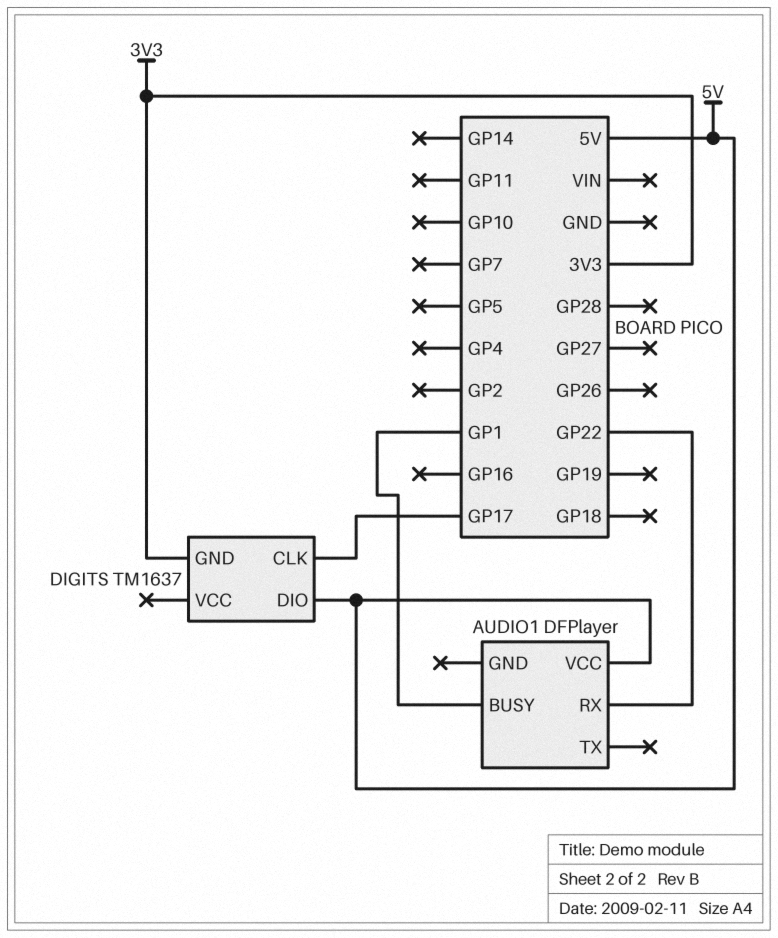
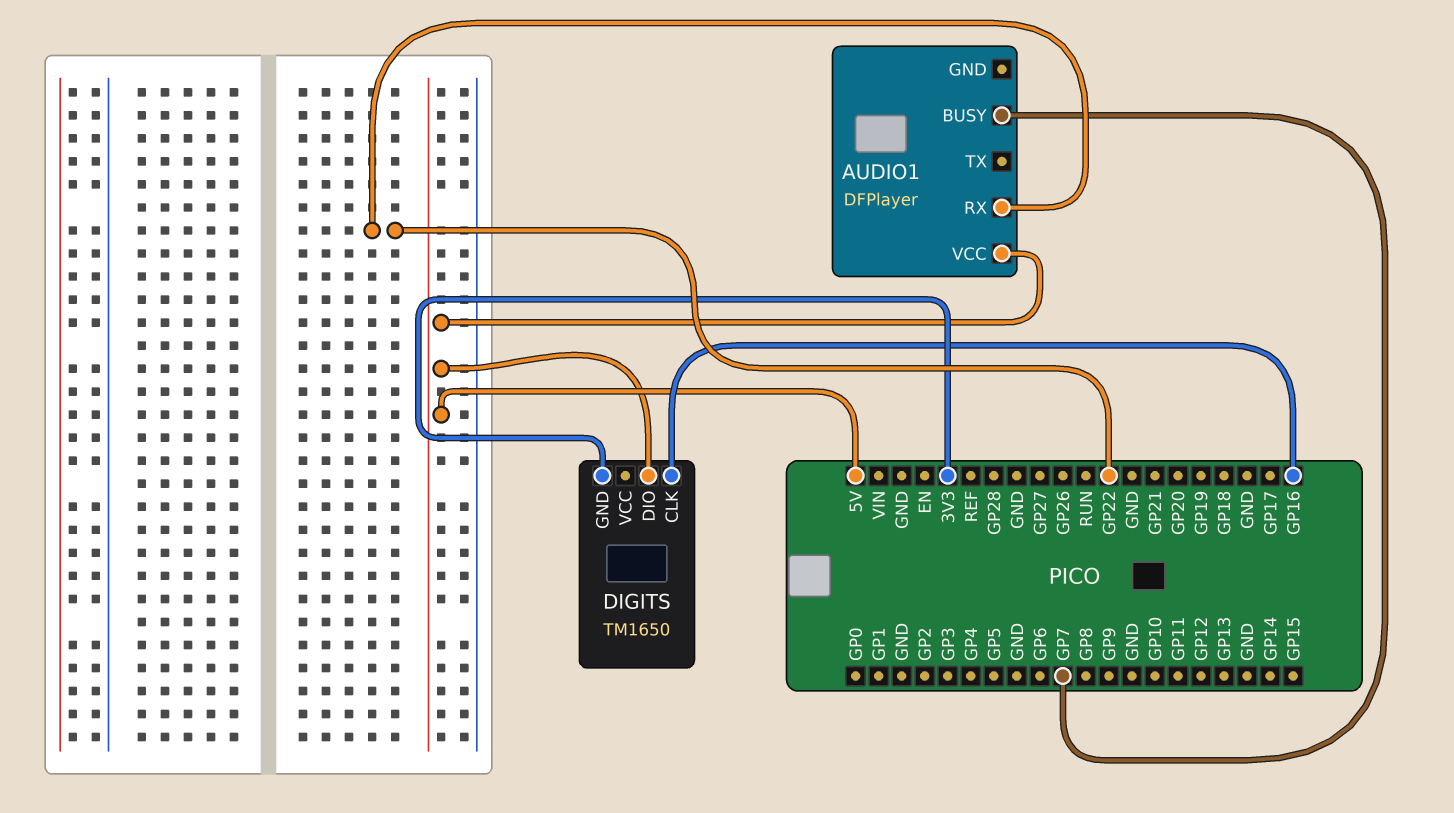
AUDIO1 pin BUSY: GP1 -> GP7
DIGITS: TM1637 -> TM1650
DIGITS pin CLK: GP17 -> GP16

